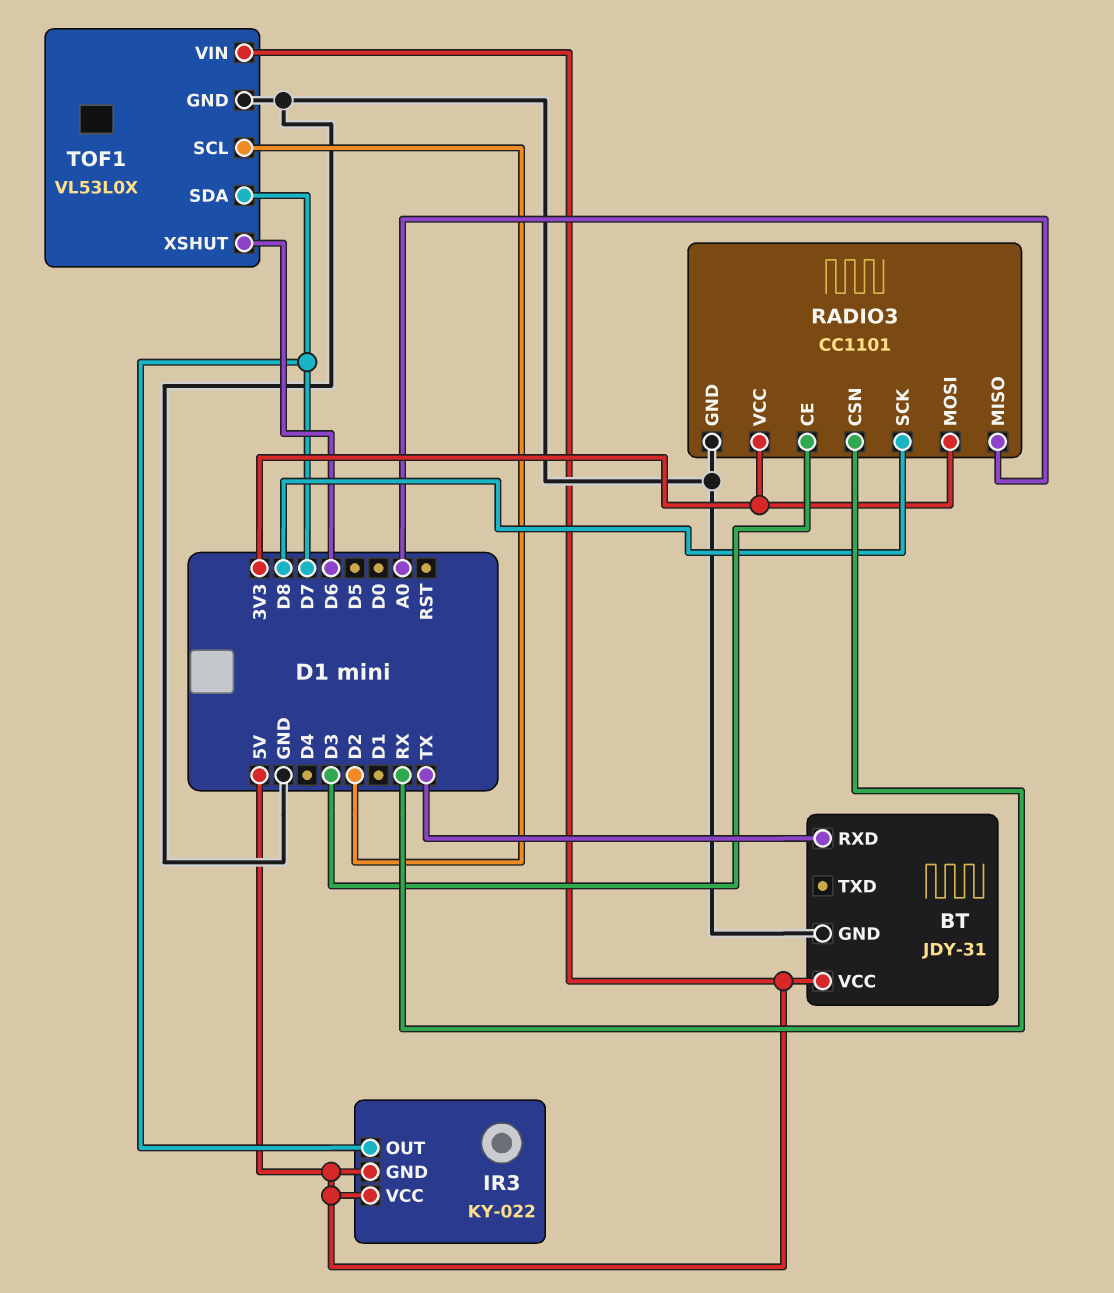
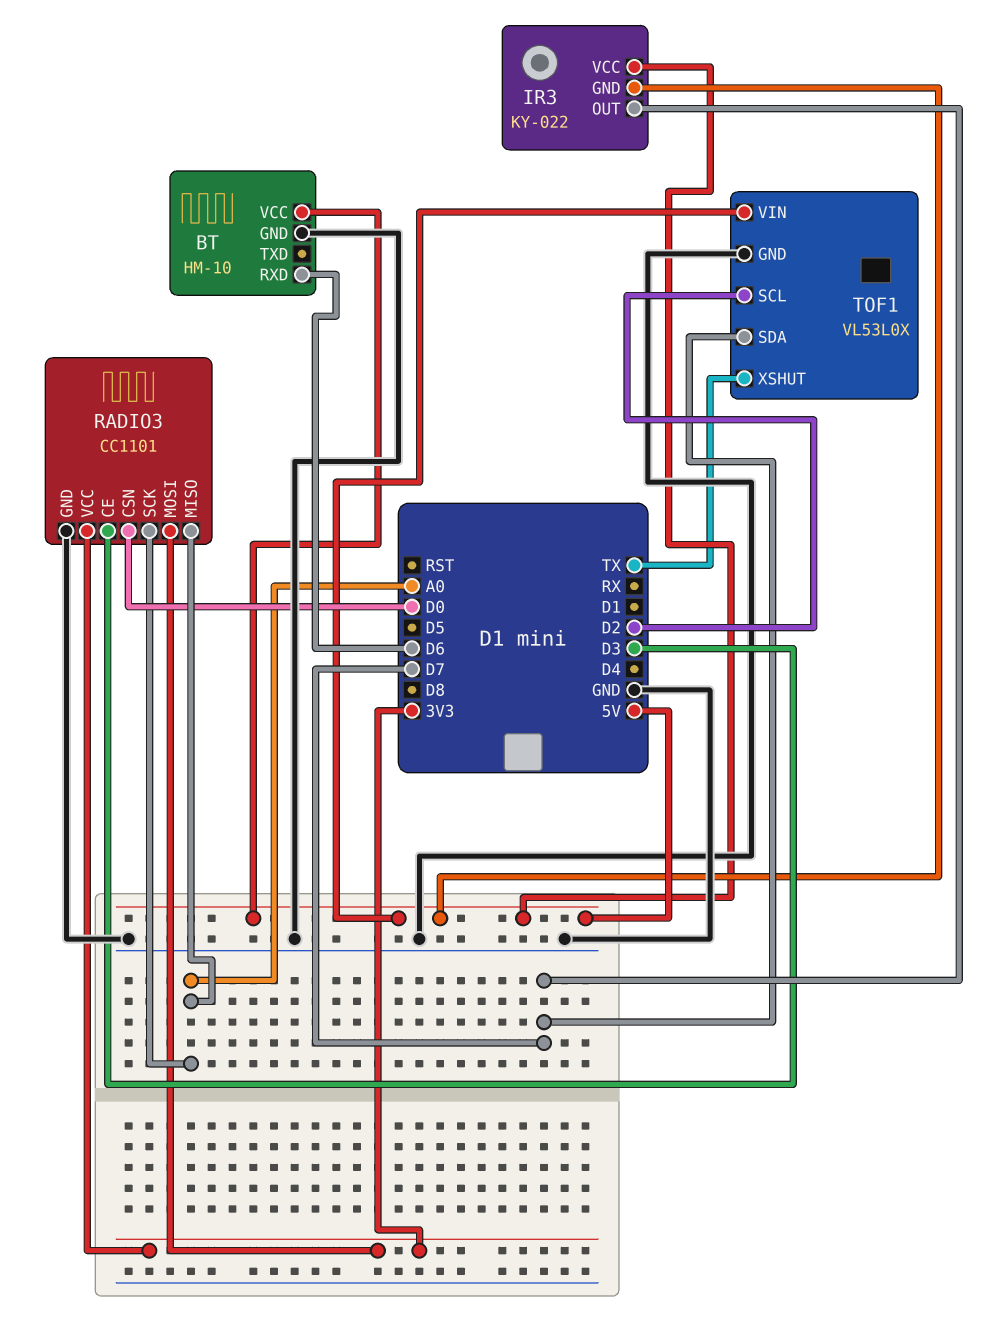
BT: JDY-31 -> HM-10
BT pin RXD: TX -> D6
RADIO3 pin CSN: RX -> D0
RADIO3 pin SCK: D8 -> A0
TOF1 pin XSHUT: D6 -> TX

